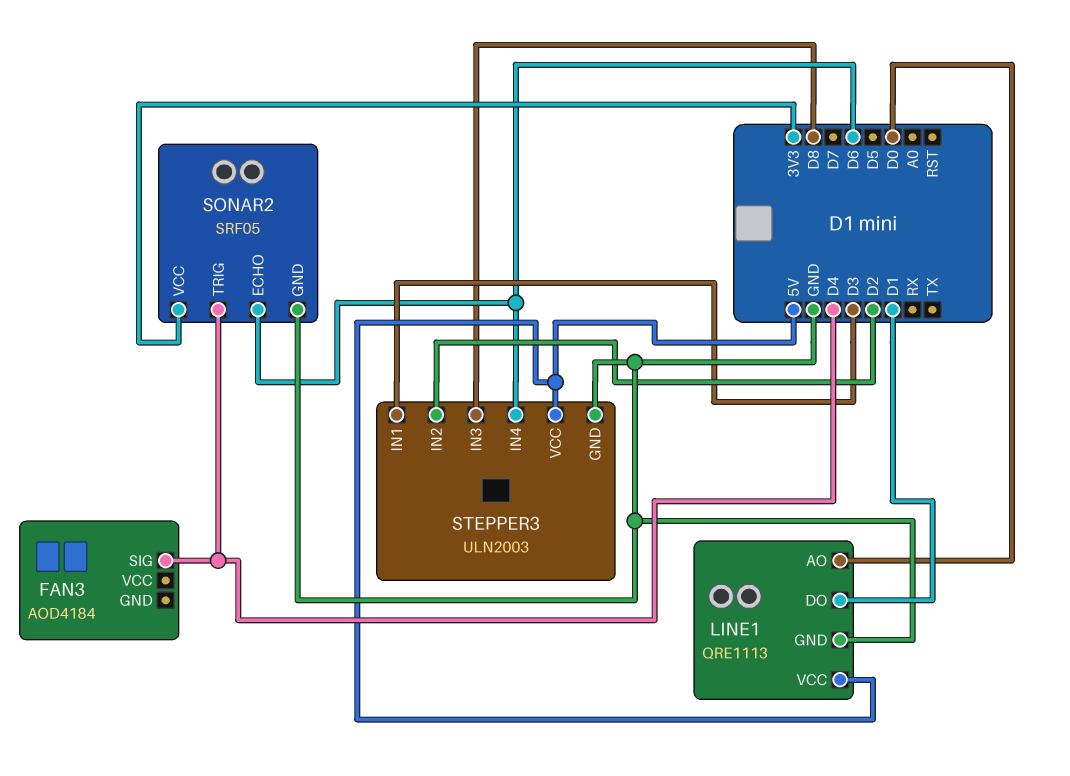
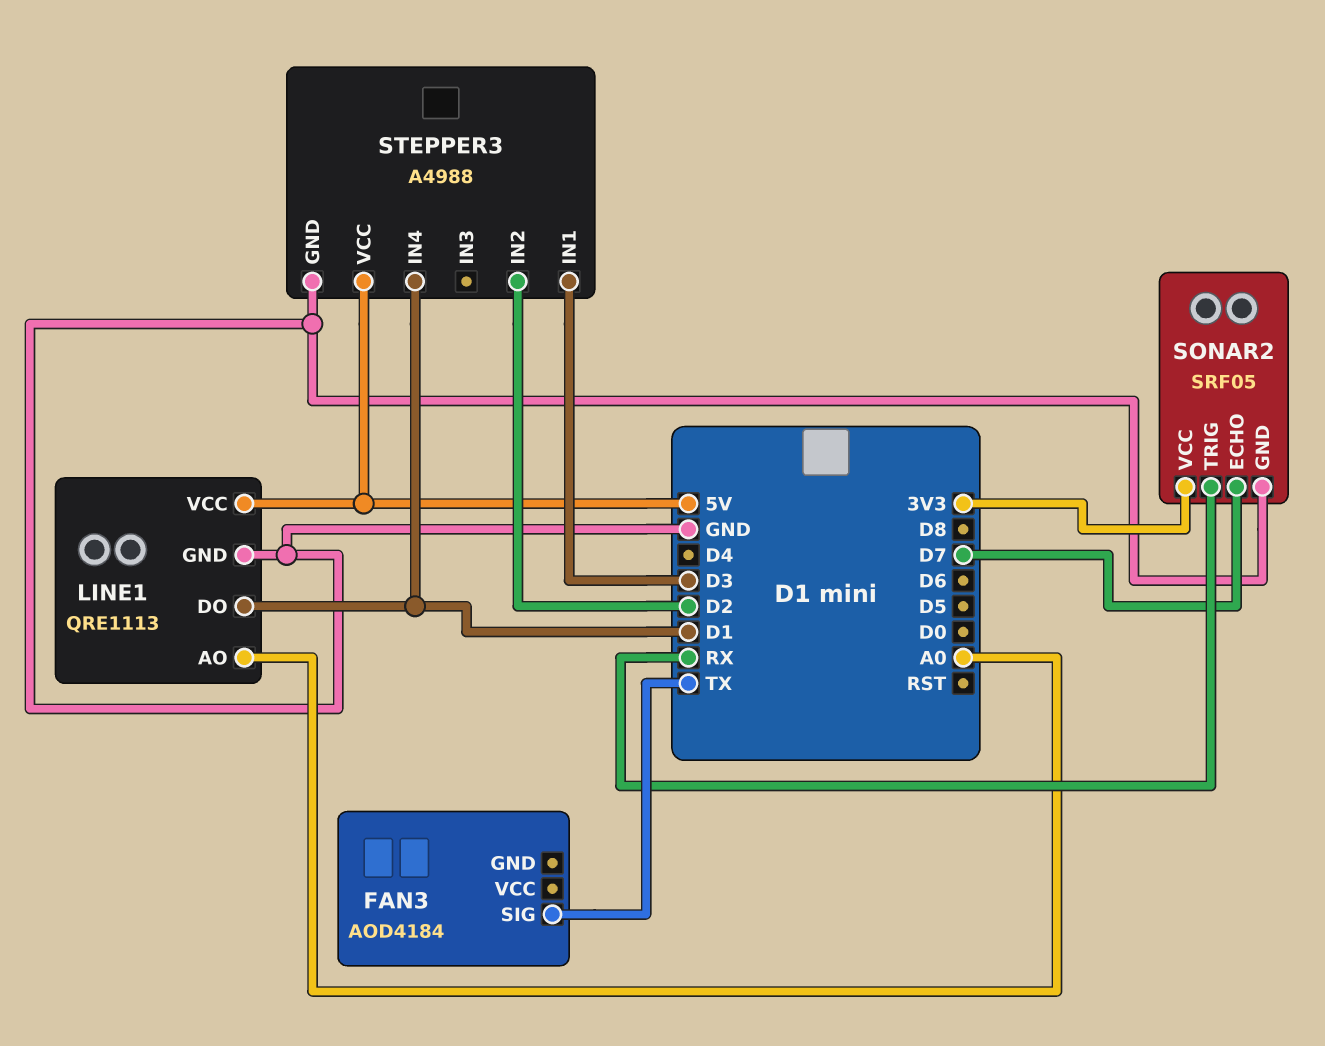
FAN3 pin SIG: D4 -> TX
LINE1 pin AO: D0 -> A0
SONAR2 pin ECHO: D6 -> D7
SONAR2 pin TRIG: D4 -> RX
STEPPER3: ULN2003 -> A4988
STEPPER3 pin IN3: D8 -> none
STEPPER3 pin IN4: D6 -> D1

